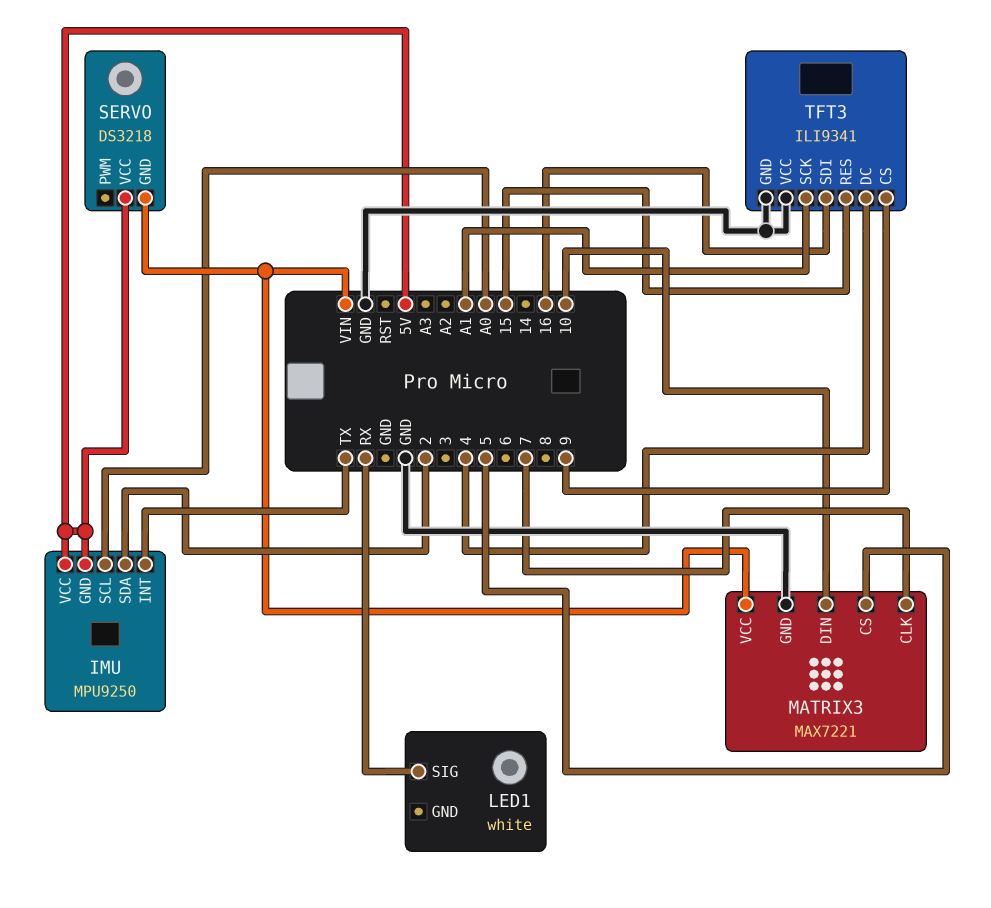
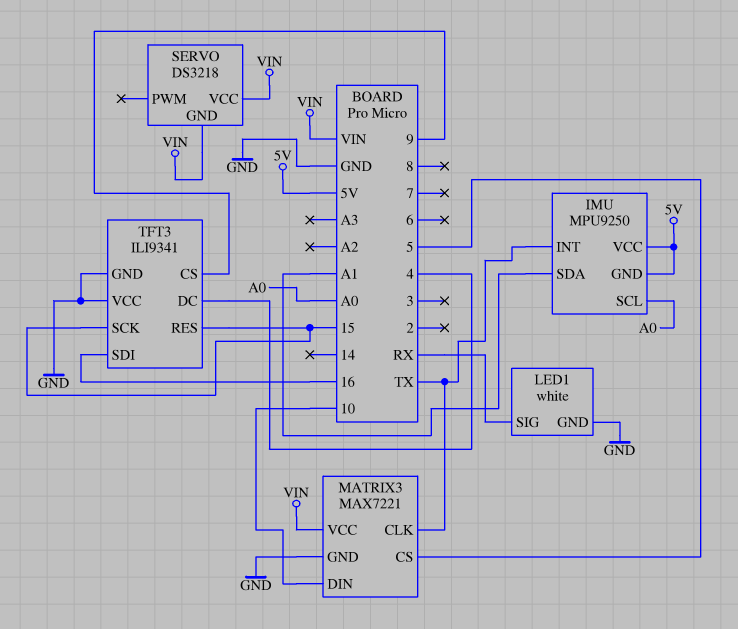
IMU pin SDA: 2 -> A1
LED1 pin GND: none -> GND
MATRIX3 pin CLK: 7 -> TX
SERVO pin VCC: 5V -> VIN
TFT3 pin SCK: A1 -> 15

